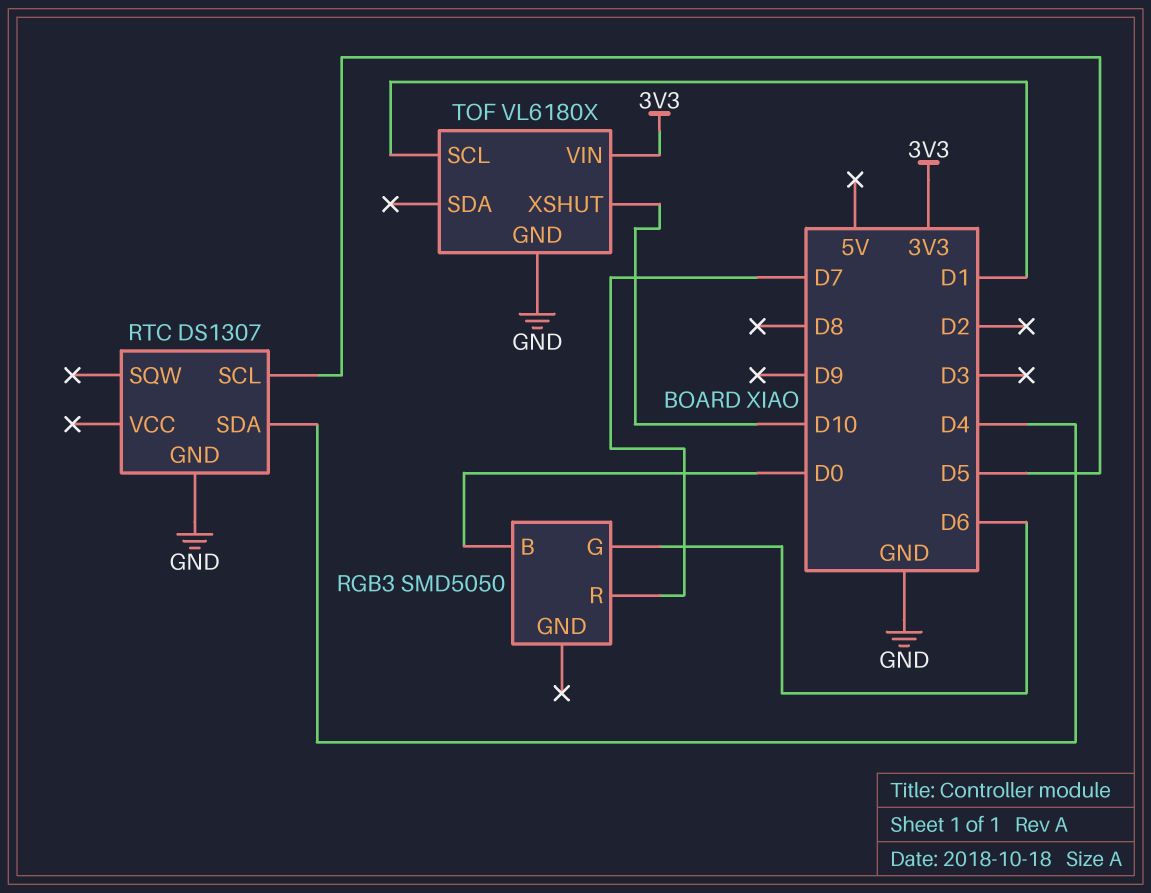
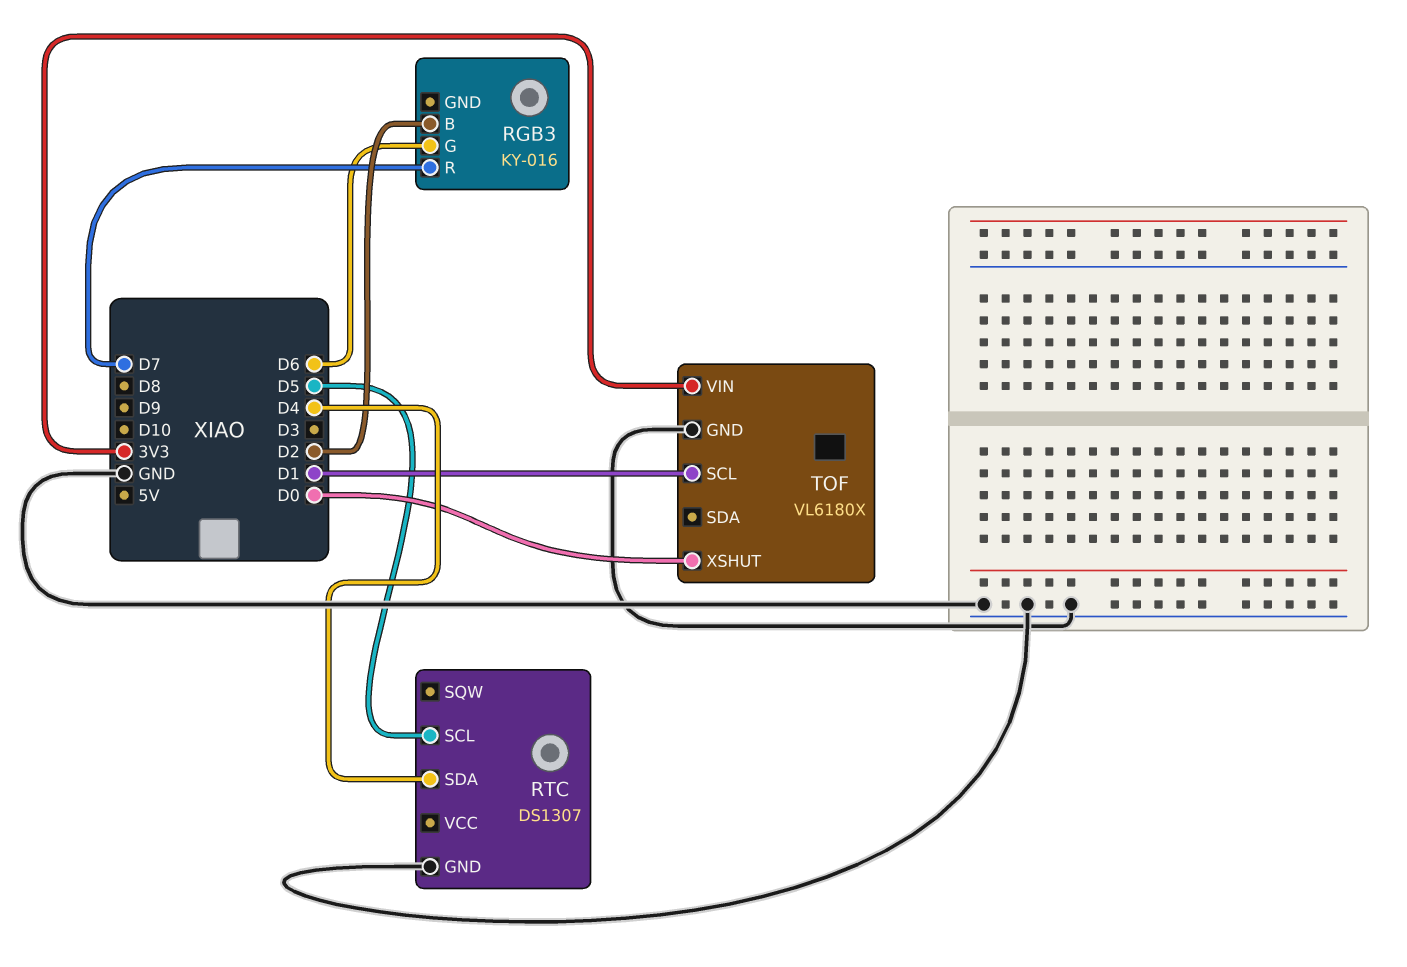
RGB3: SMD5050 -> KY-016
RGB3 pin B: D0 -> D2
TOF pin XSHUT: D10 -> D0

